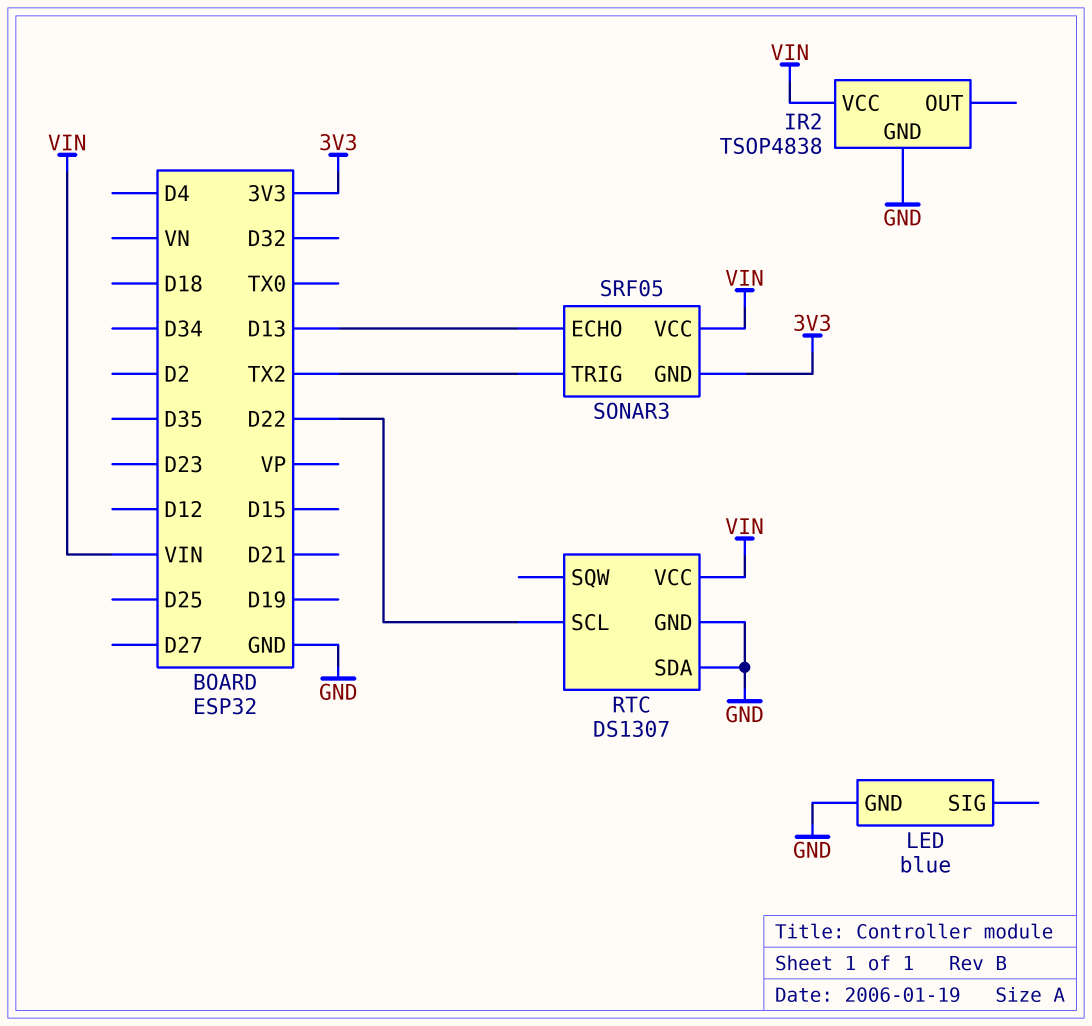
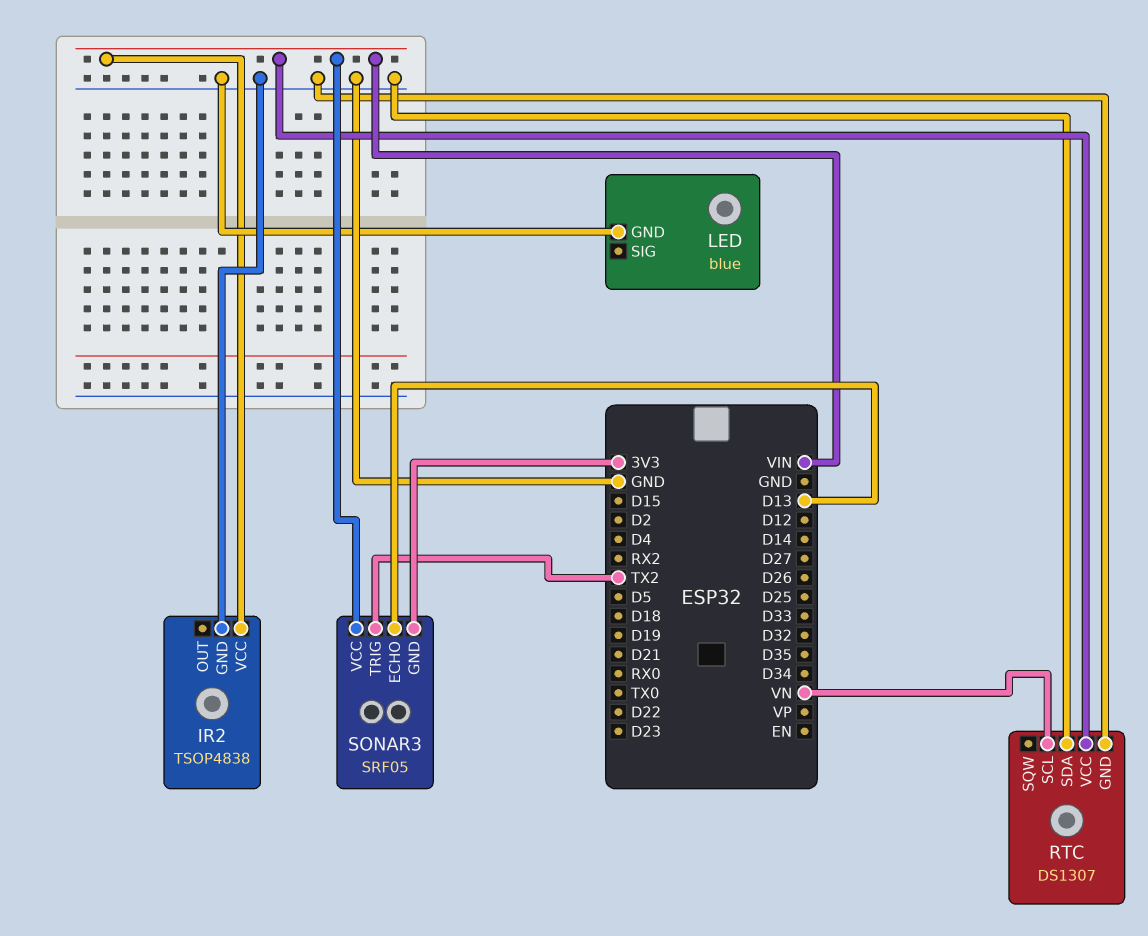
RTC pin SCL: D22 -> VN

